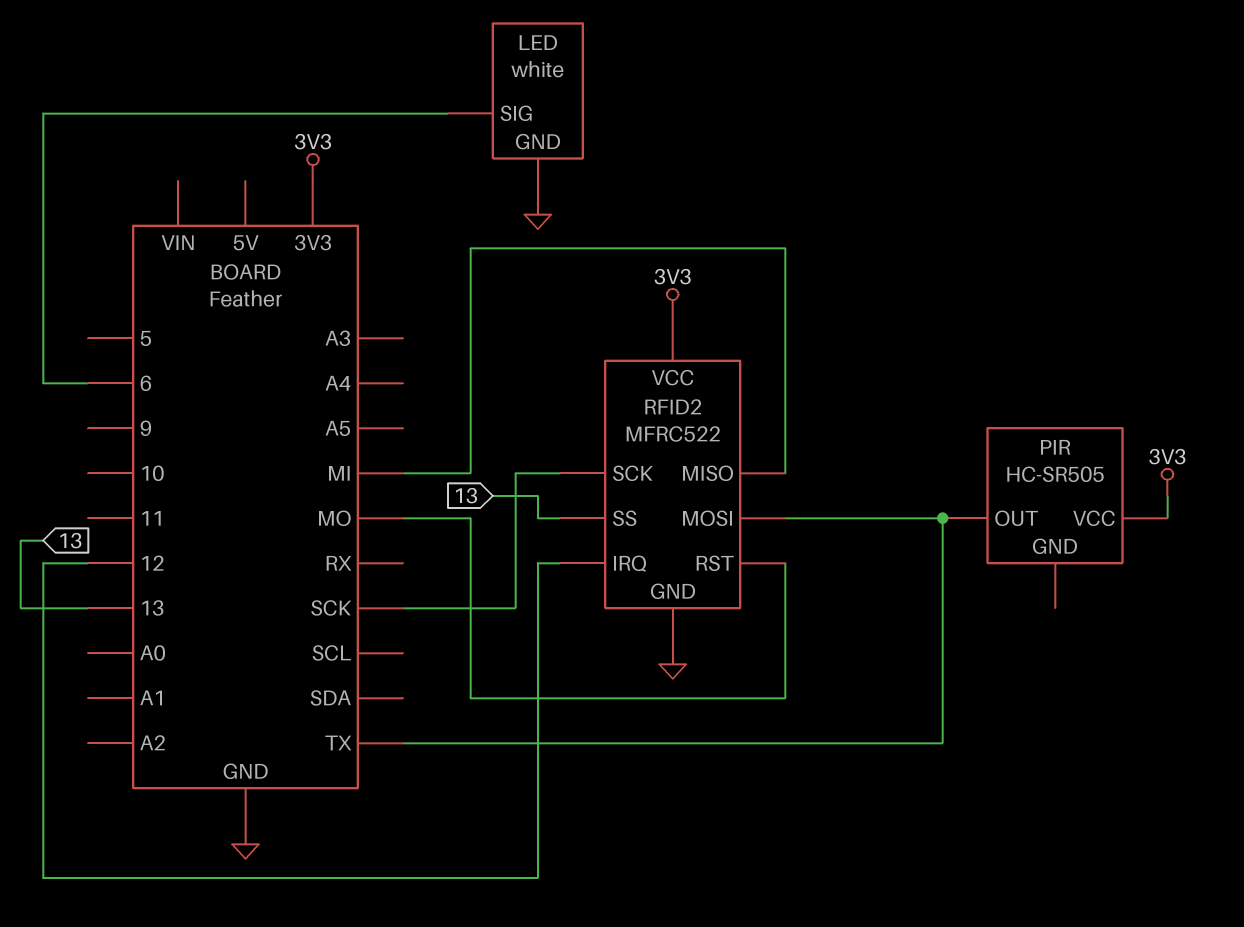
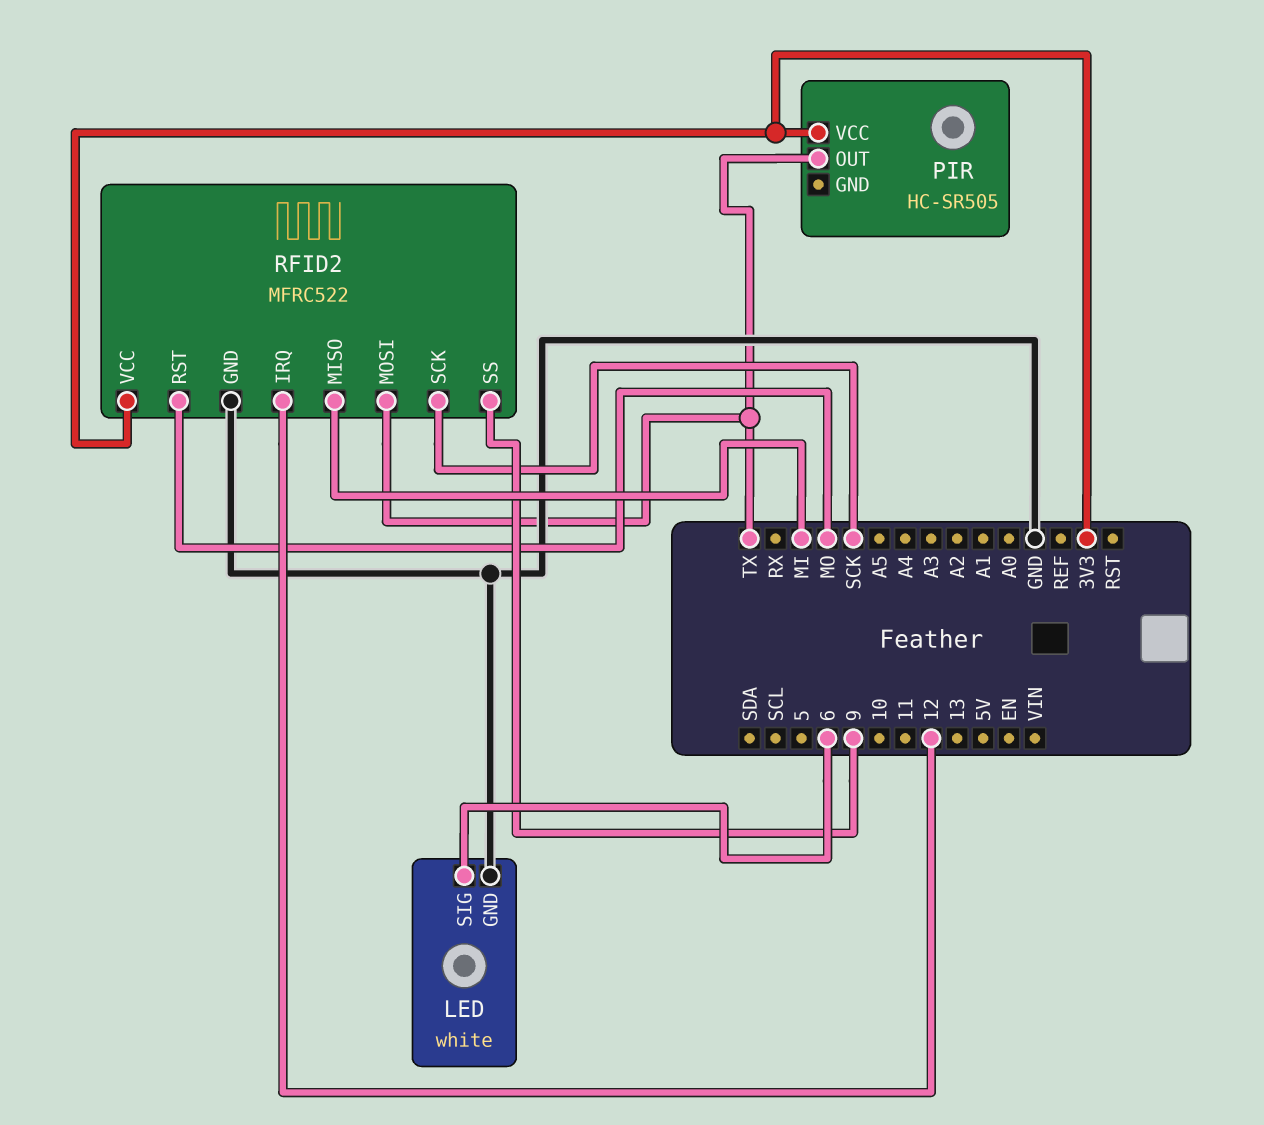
RFID2 pin SS: 13 -> 9

